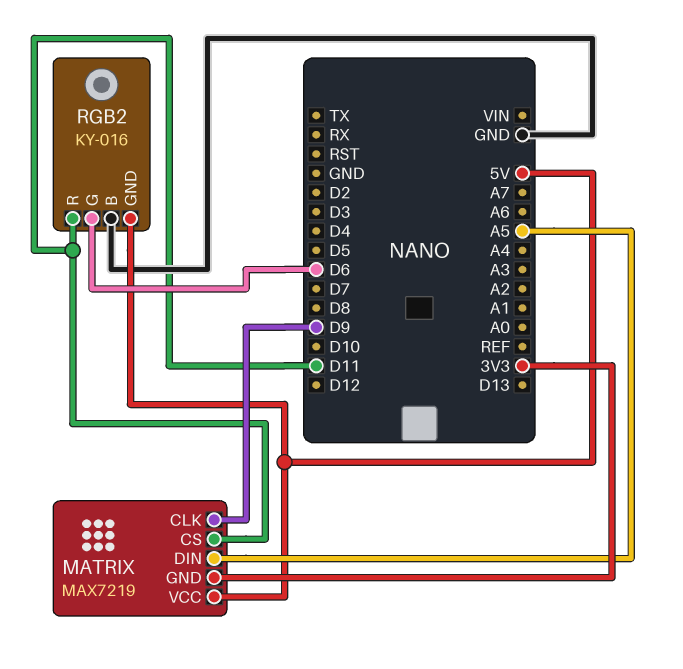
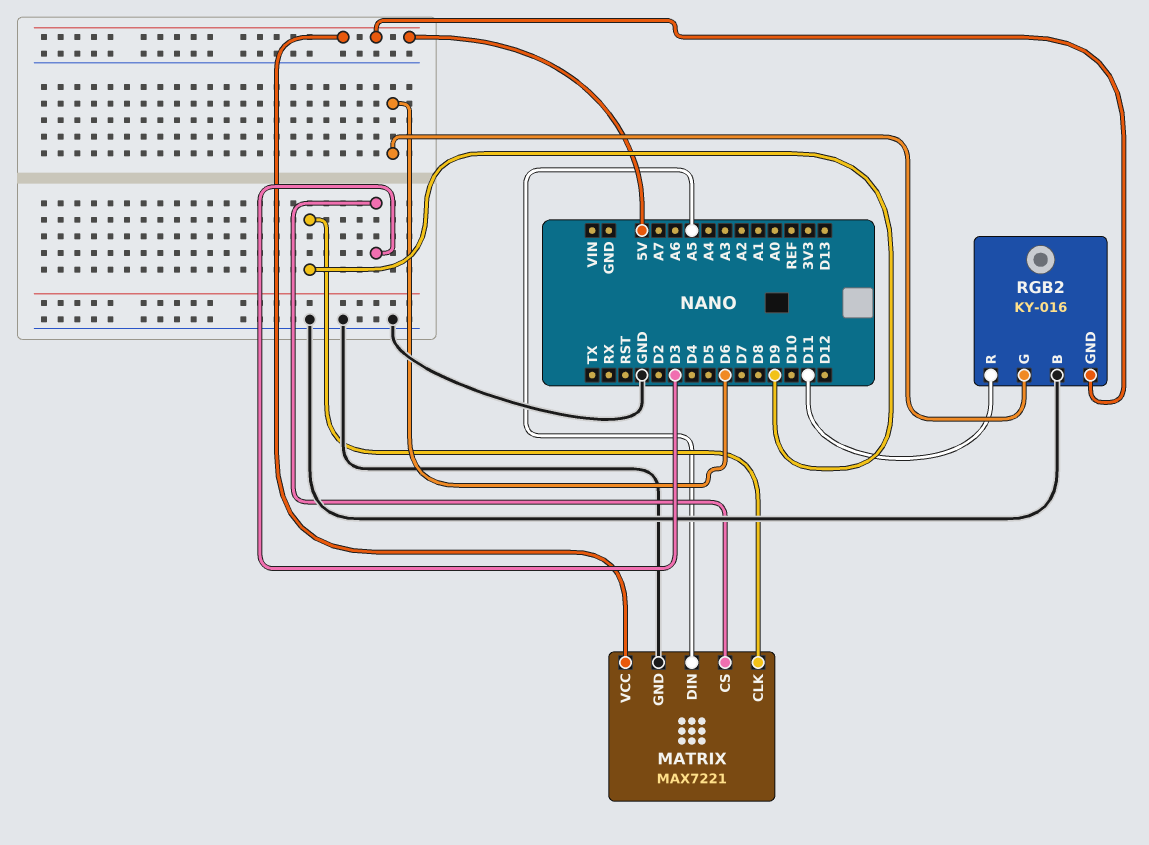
MATRIX: MAX7219 -> MAX7221
MATRIX pin CS: D11 -> D3
MATRIX pin GND: 3V3 -> GND

